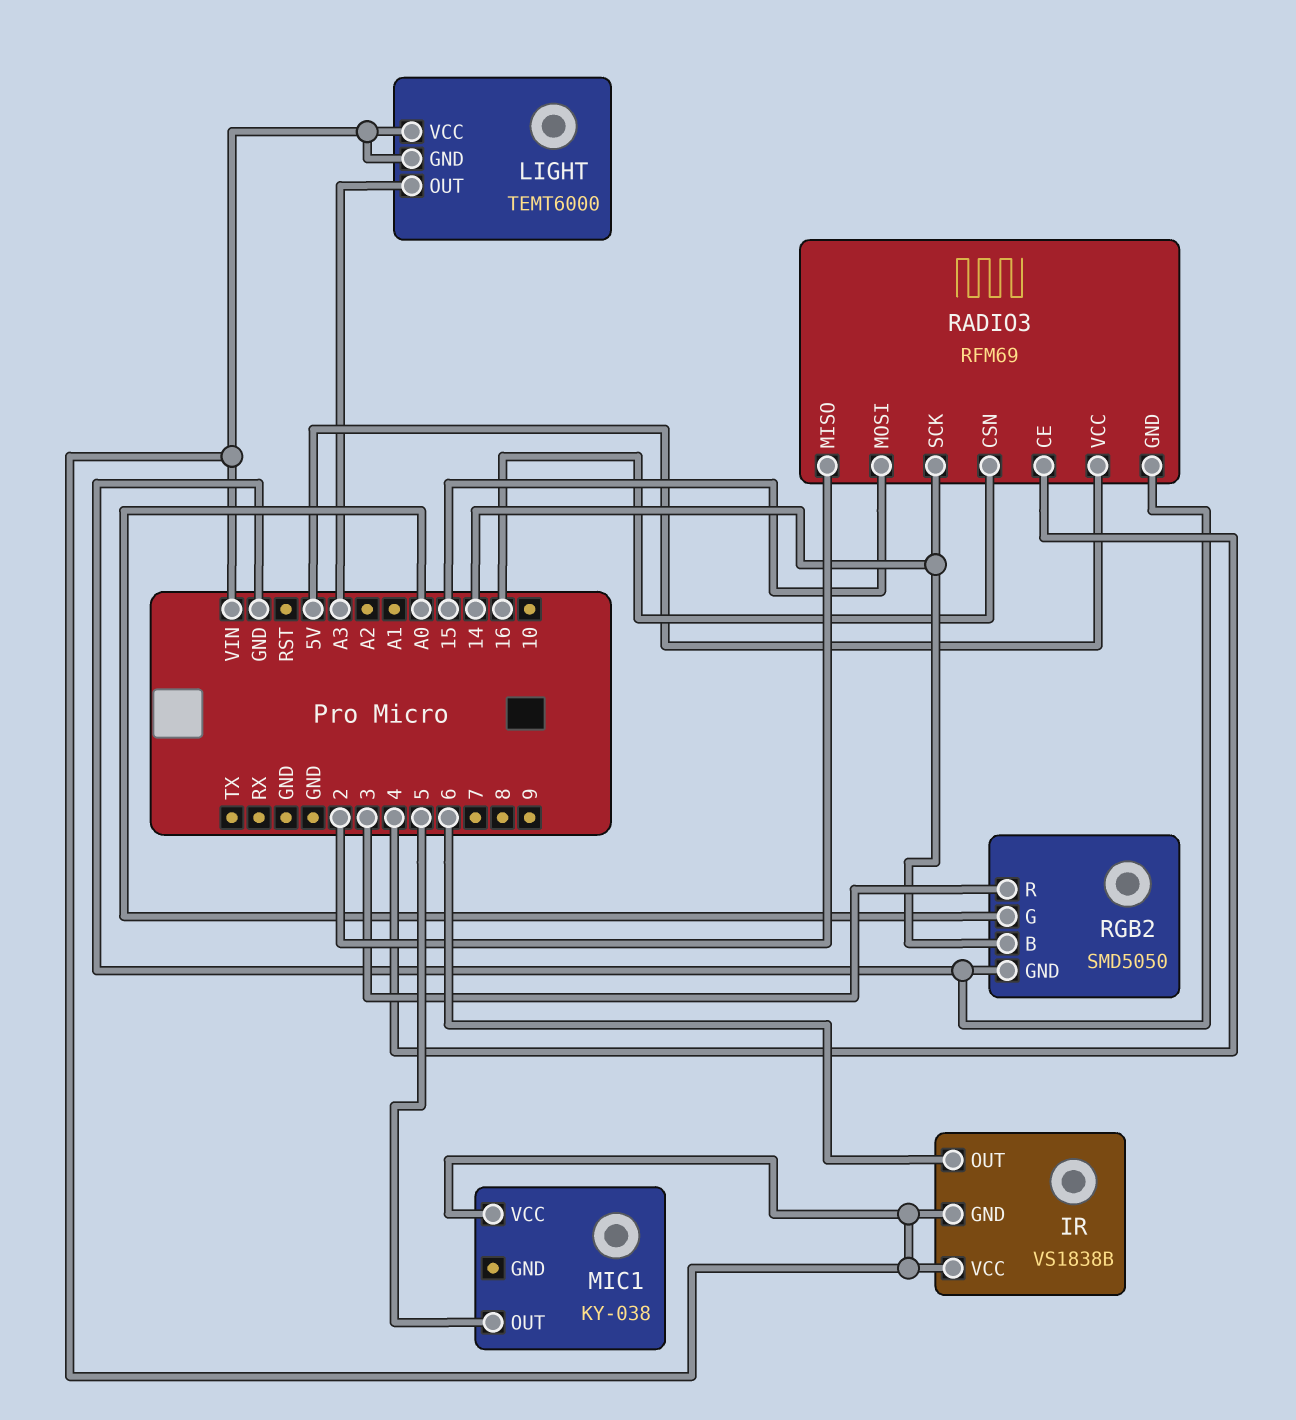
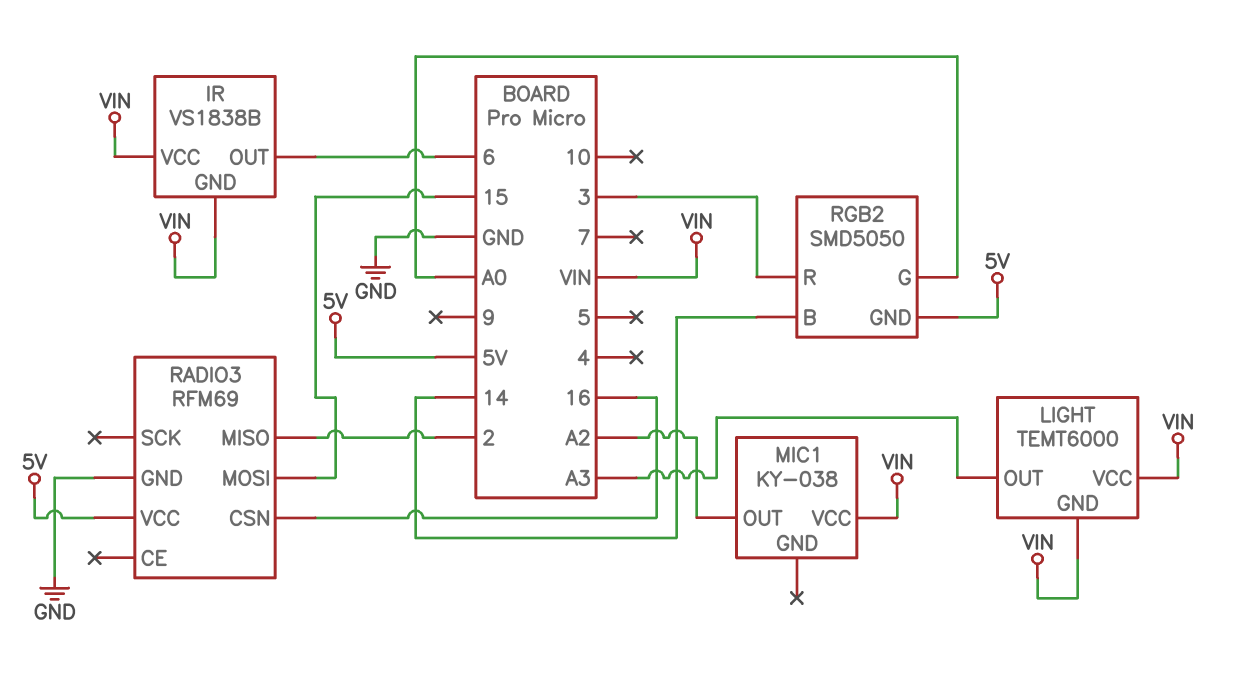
MIC1 pin OUT: 5 -> A2
RADIO3 pin CE: 4 -> none
RADIO3 pin SCK: 14 -> none
RGB2 pin GND: GND -> 5V

